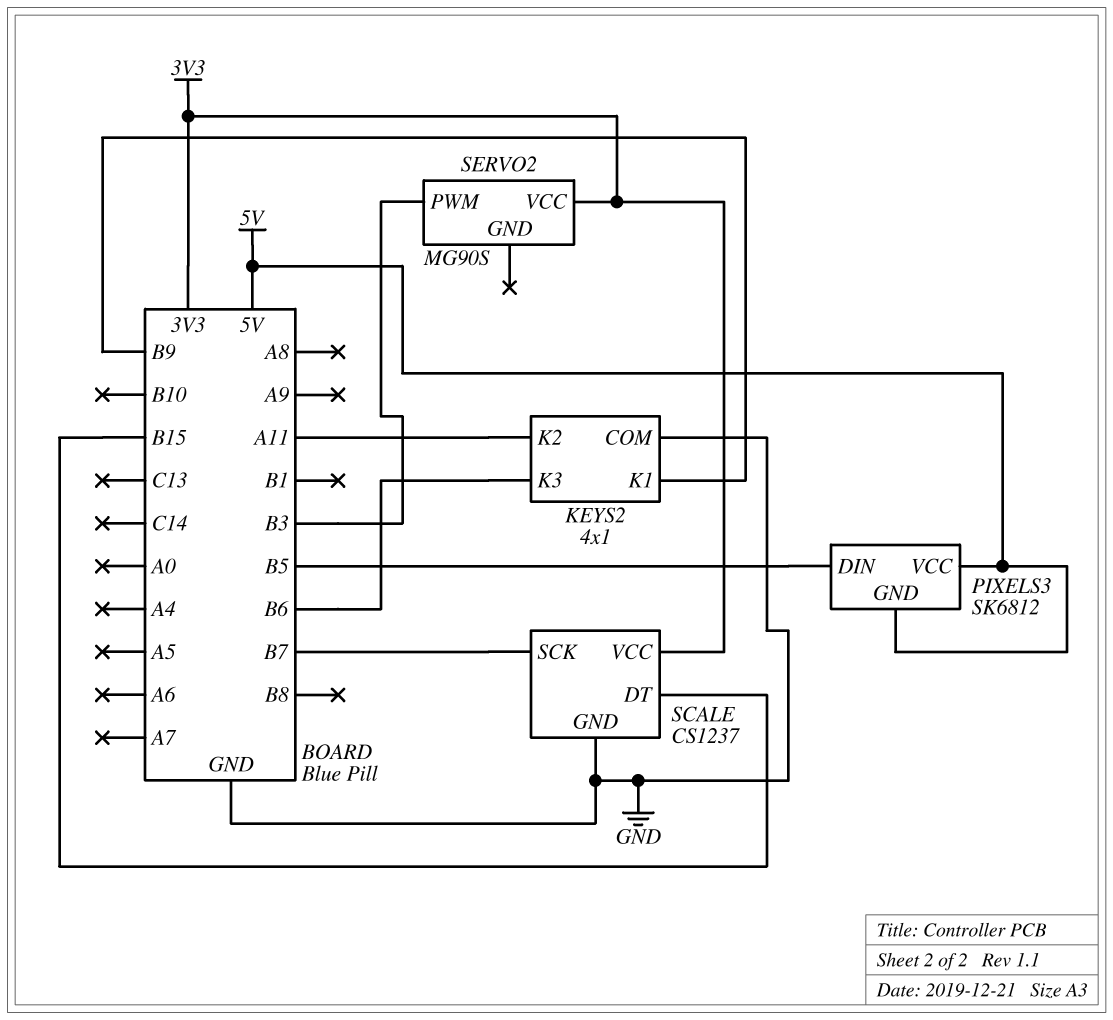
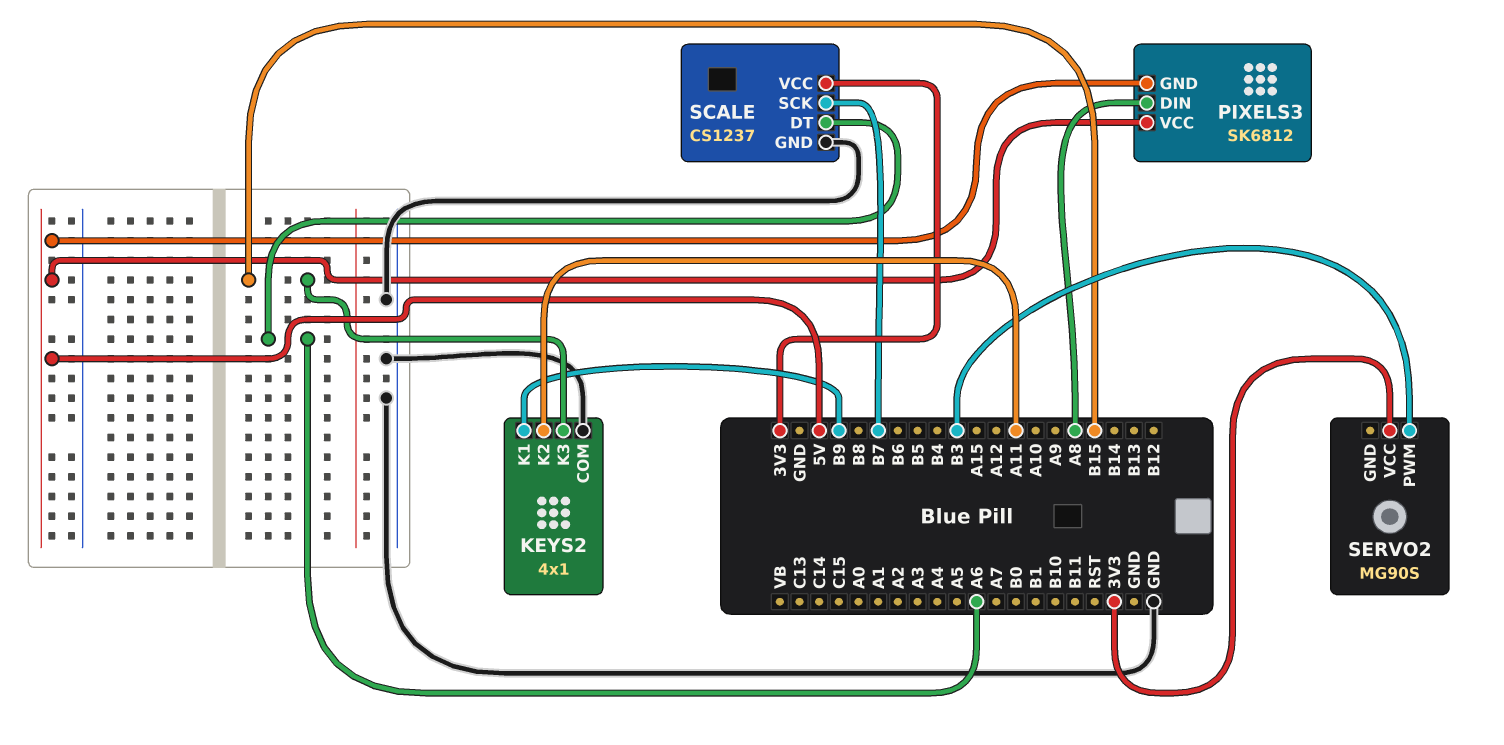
KEYS2 pin K3: B6 -> B15
PIXELS3 pin DIN: B5 -> A8
SCALE pin DT: B15 -> A6

